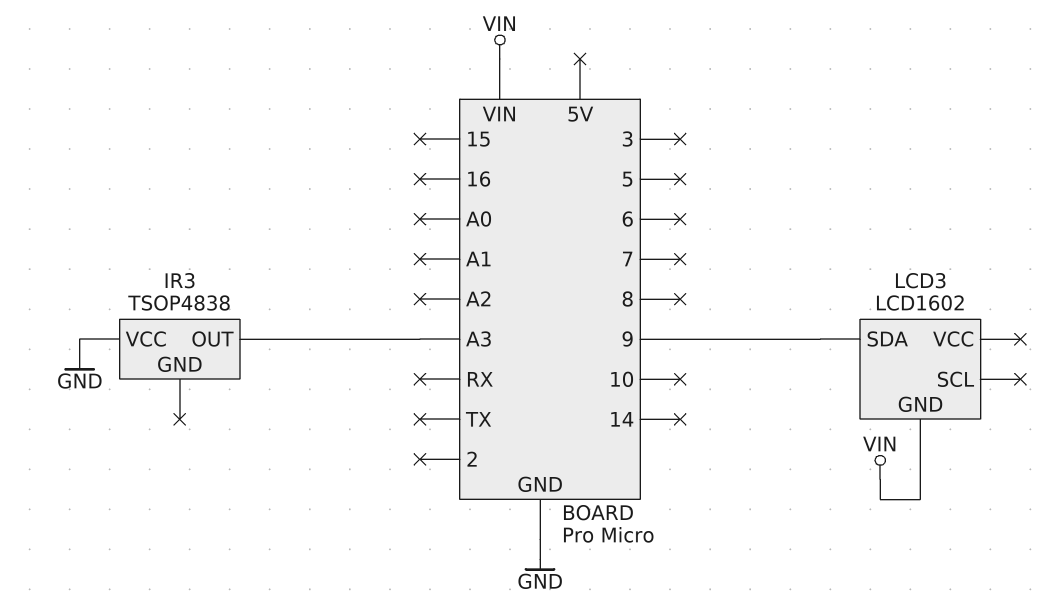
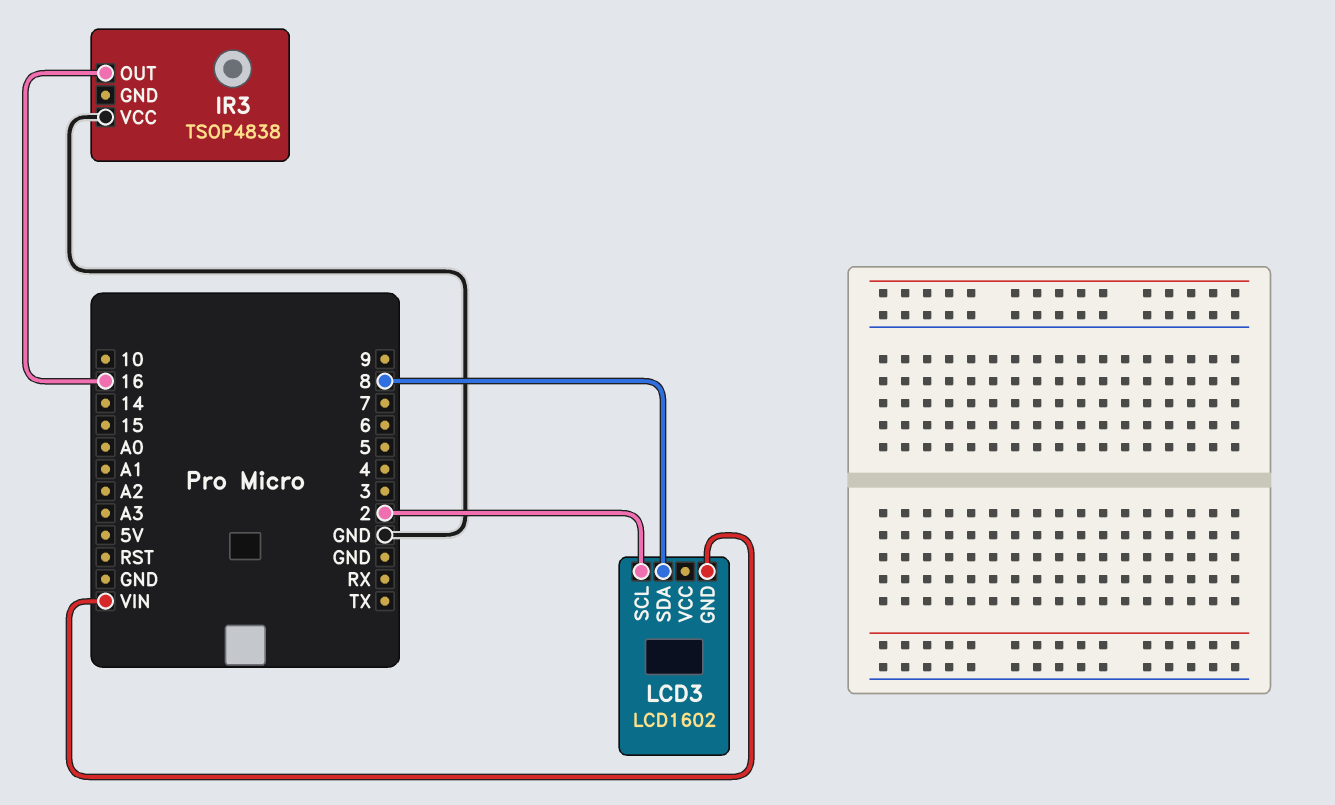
IR3 pin OUT: A3 -> 16
LCD3 pin SCL: none -> 2
LCD3 pin SDA: 9 -> 8

